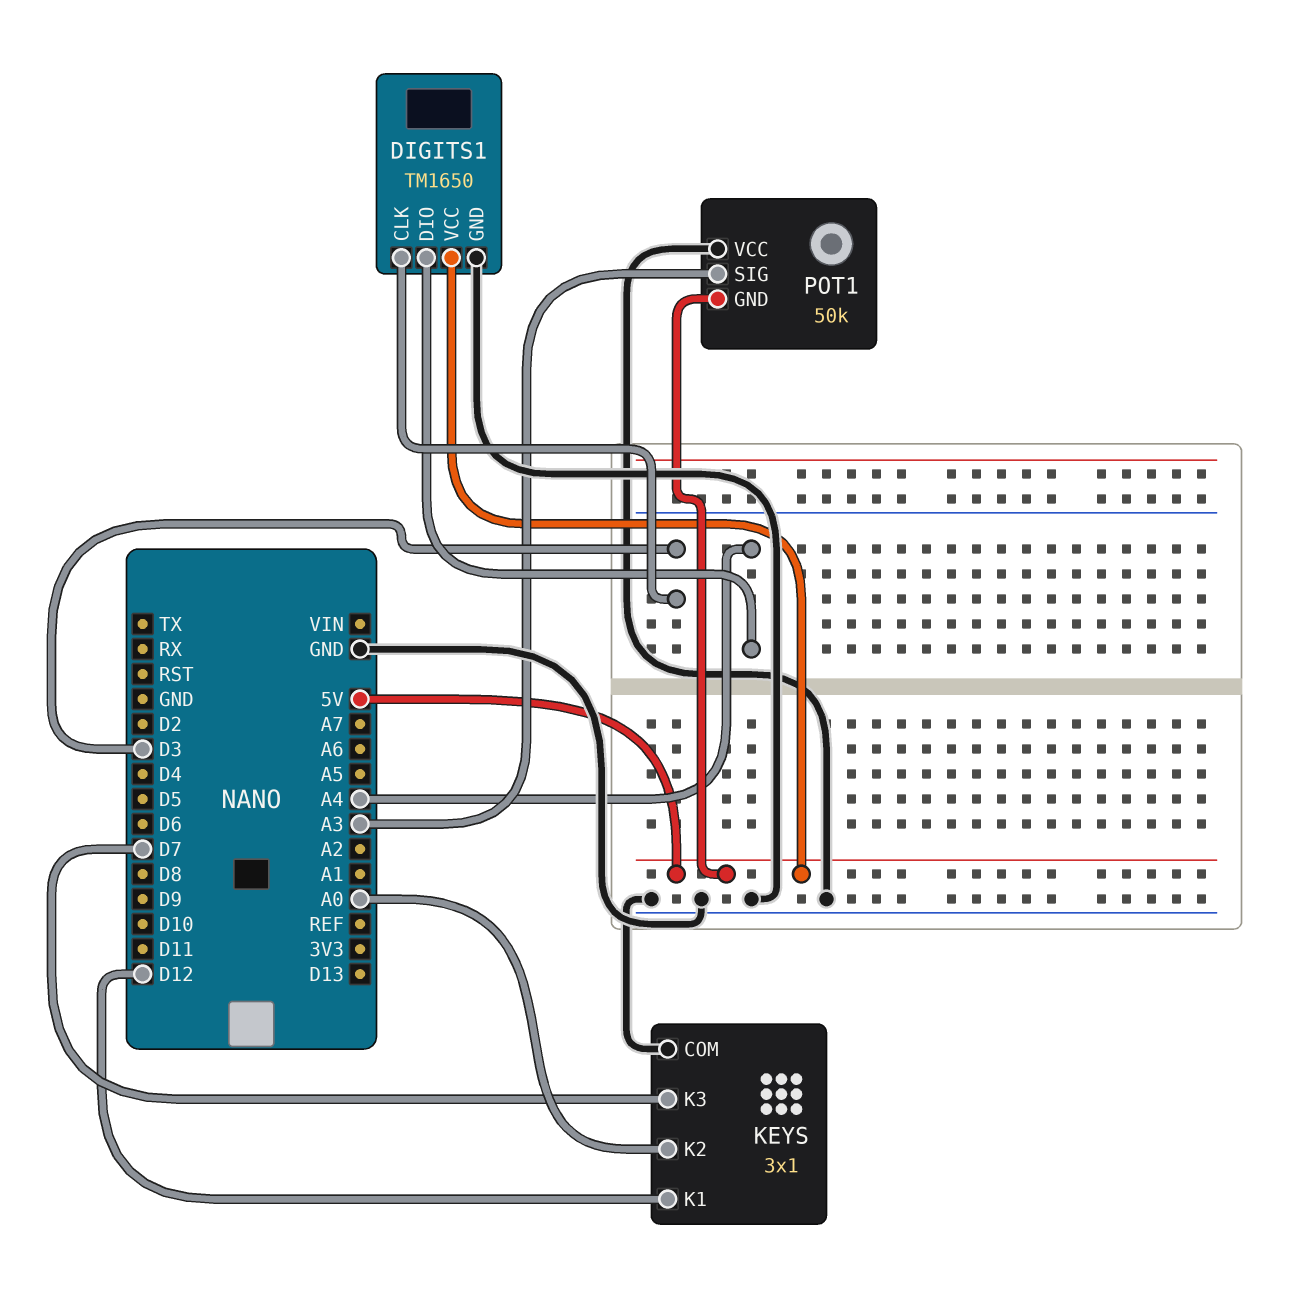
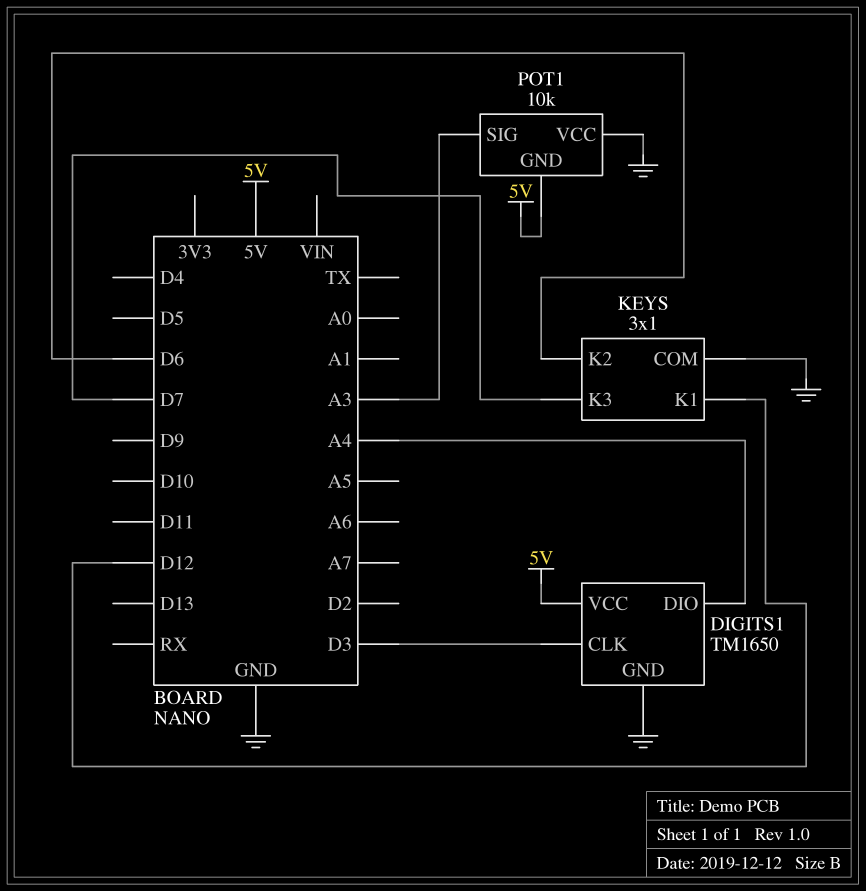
KEYS pin K2: A0 -> D6
POT1: 50k -> 10k

